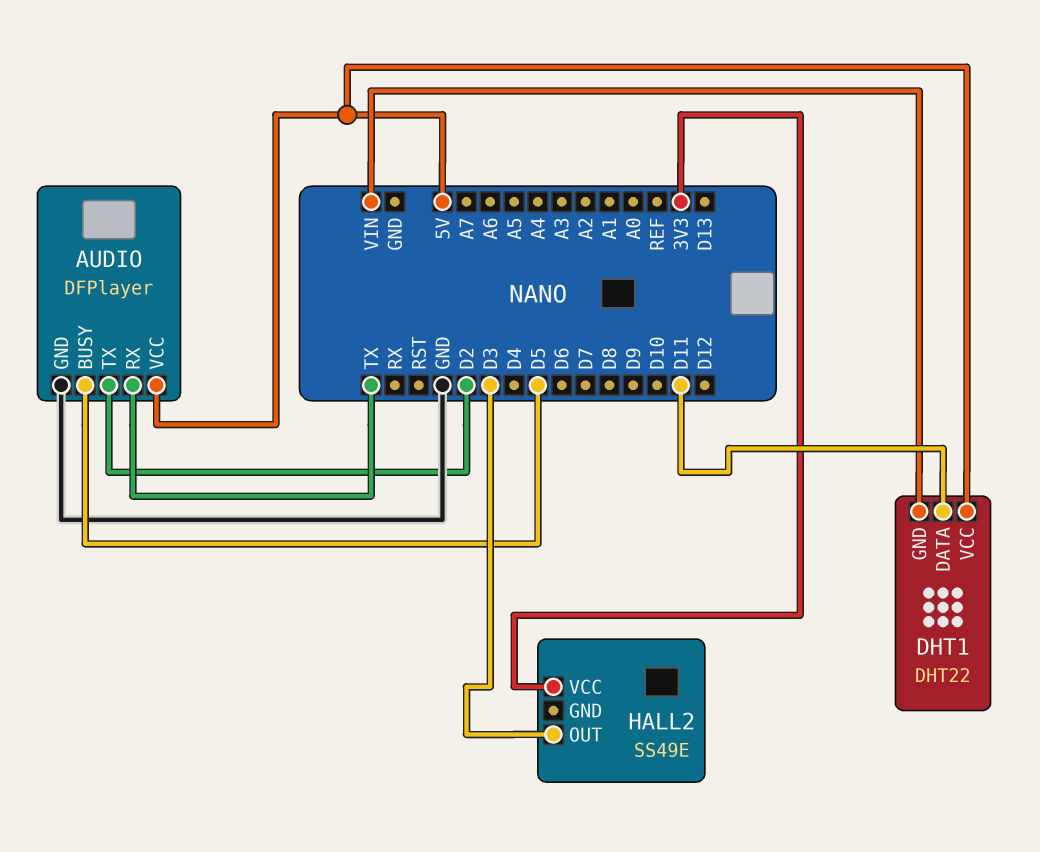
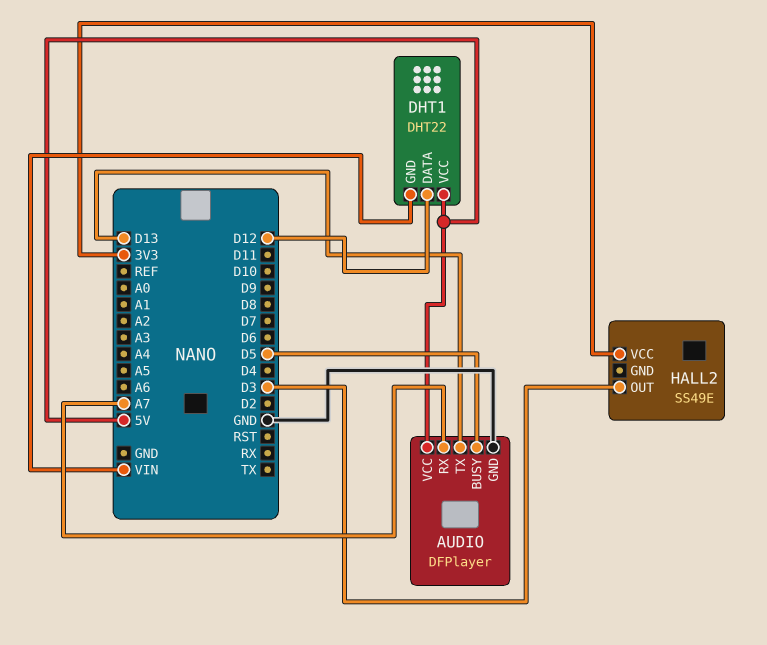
AUDIO pin RX: TX -> A7
AUDIO pin TX: D2 -> D13
DHT1 pin DATA: D11 -> D12

